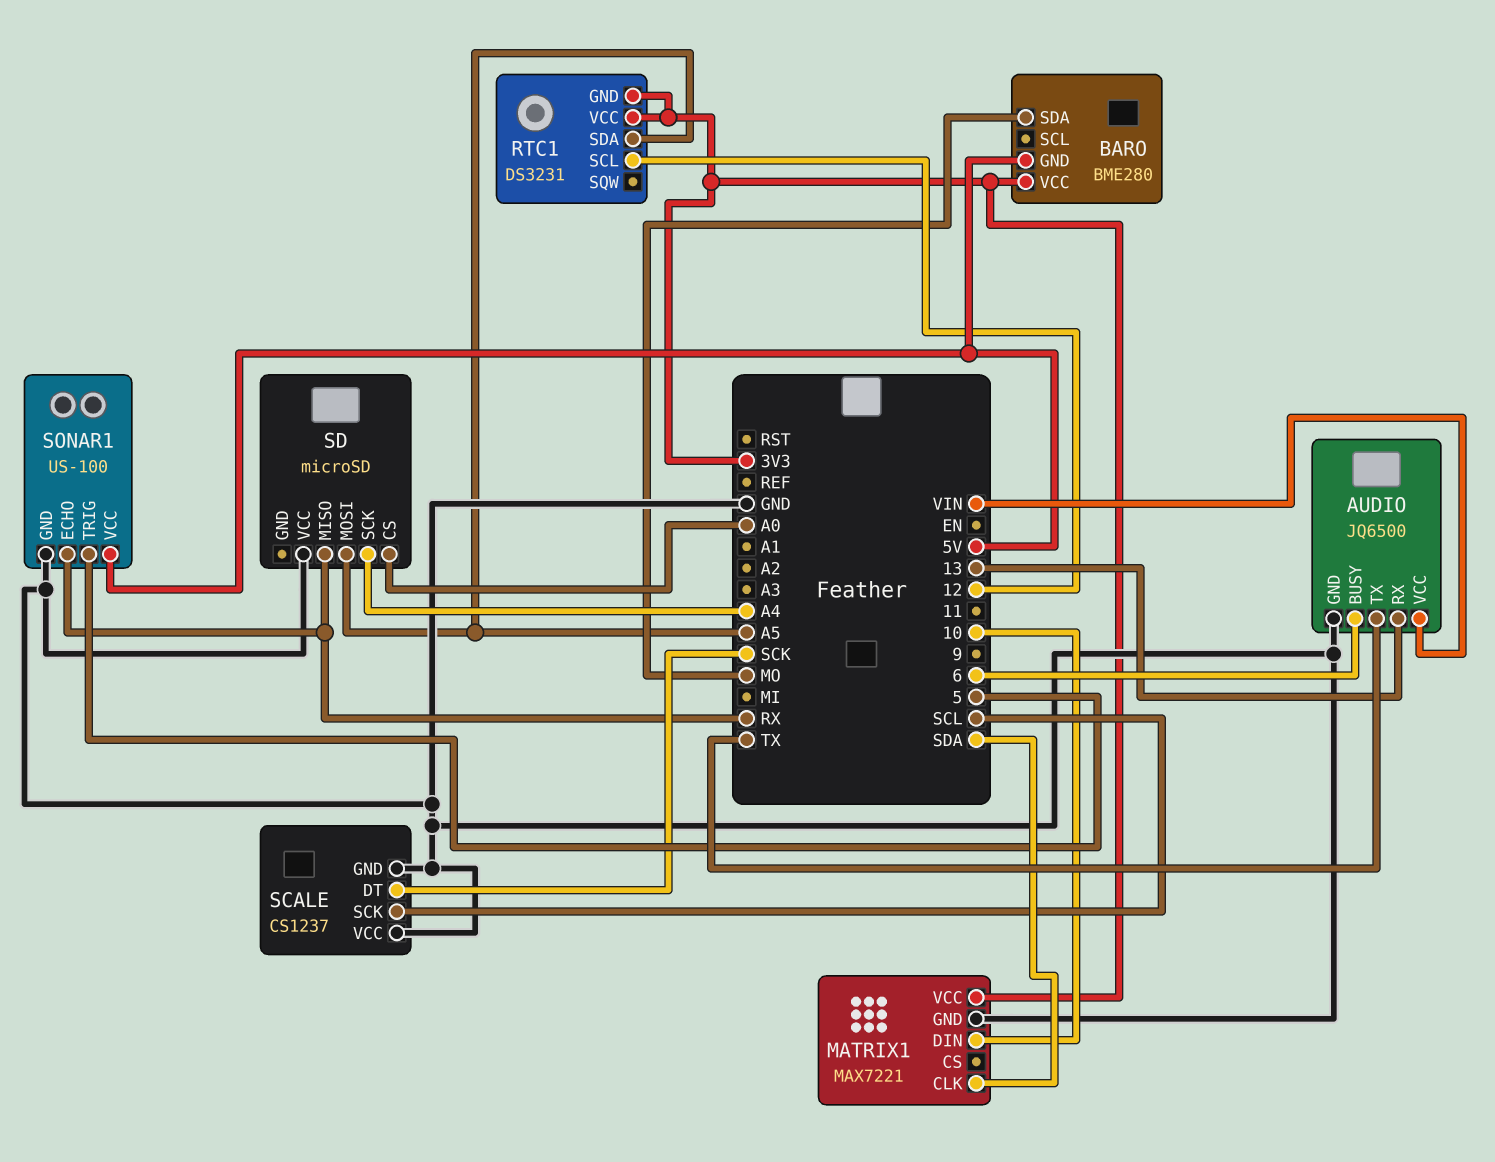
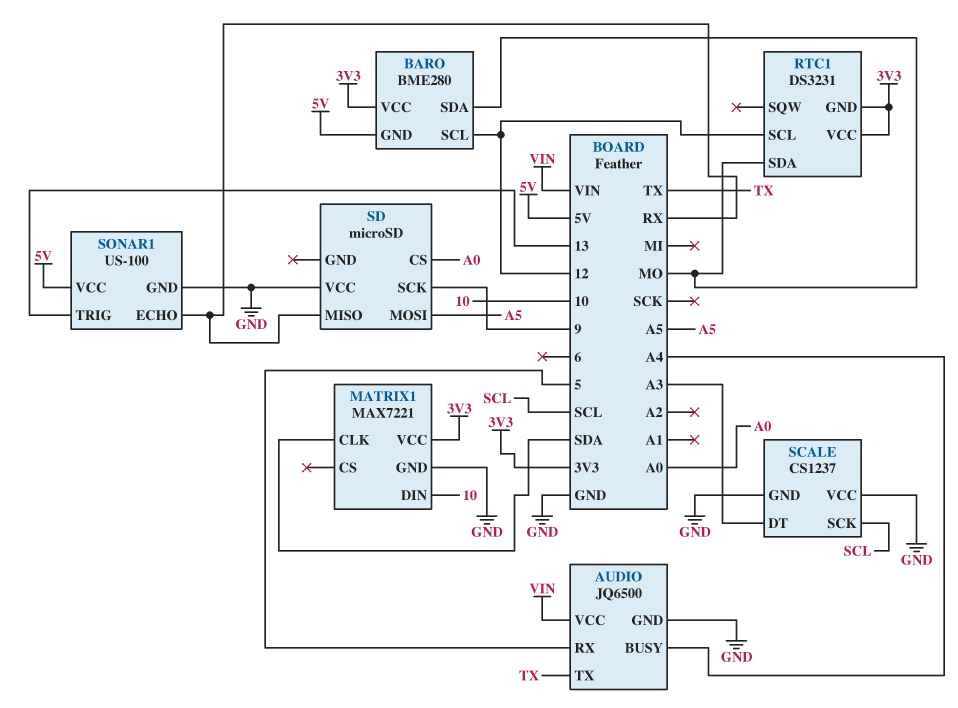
AUDIO pin BUSY: 6 -> A4
AUDIO pin RX: 13 -> 5
BARO pin SCL: none -> 12
RTC1 pin SDA: A5 -> MO
SCALE pin DT: SCK -> A3
SD pin SCK: A4 -> 9
SONAR1 pin TRIG: 5 -> 13

